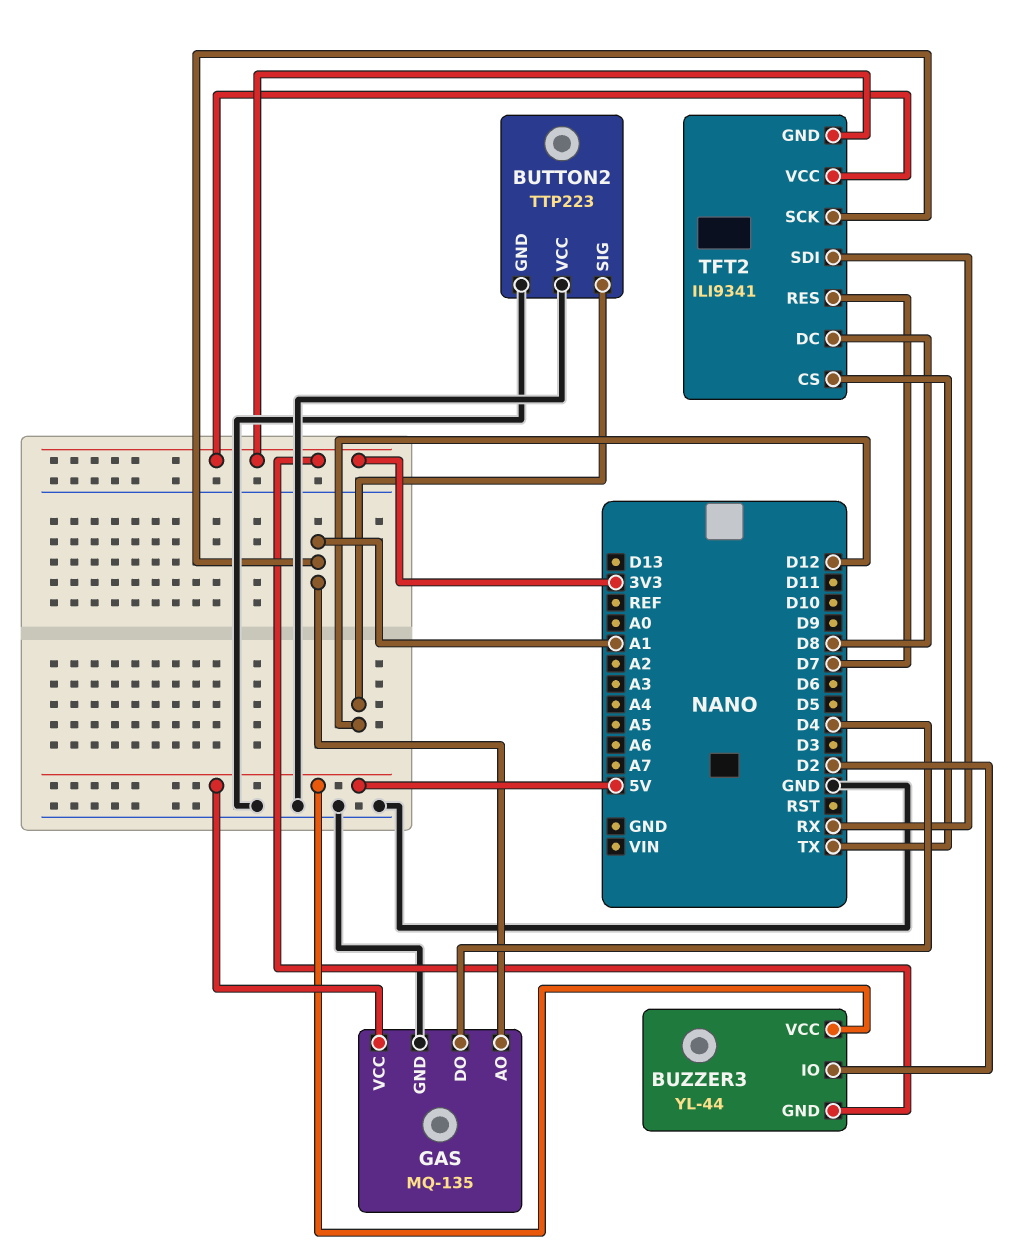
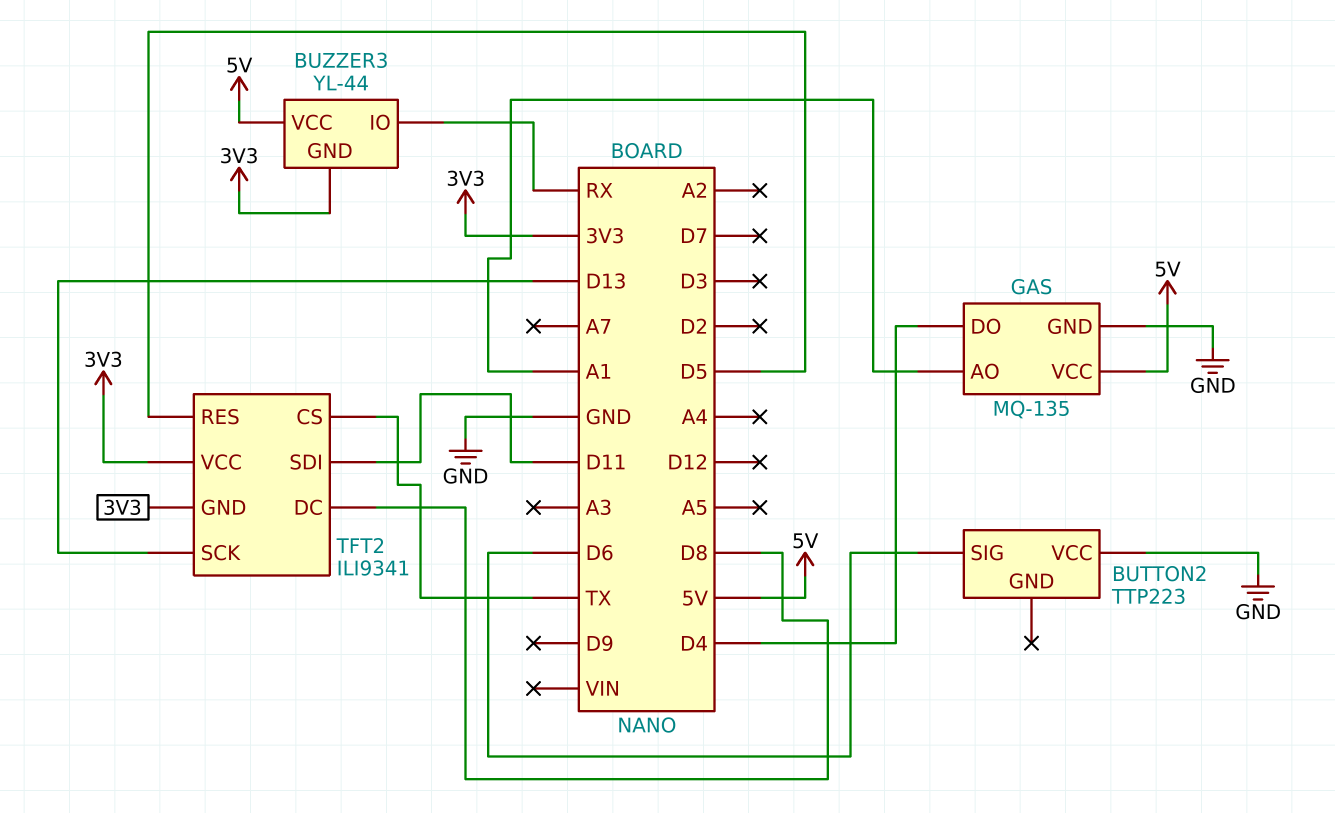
BUTTON2 pin GND: GND -> none
BUTTON2 pin SIG: D12 -> D6
BUZZER3 pin IO: D2 -> RX
TFT2 pin RES: D7 -> D5
TFT2 pin SCK: A1 -> D13
TFT2 pin SDI: RX -> D11

